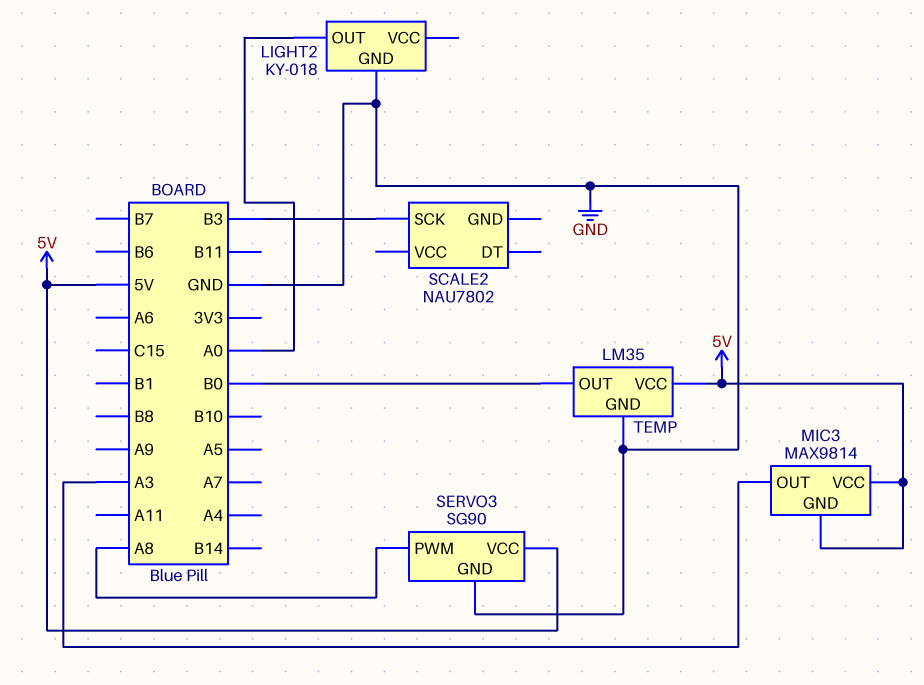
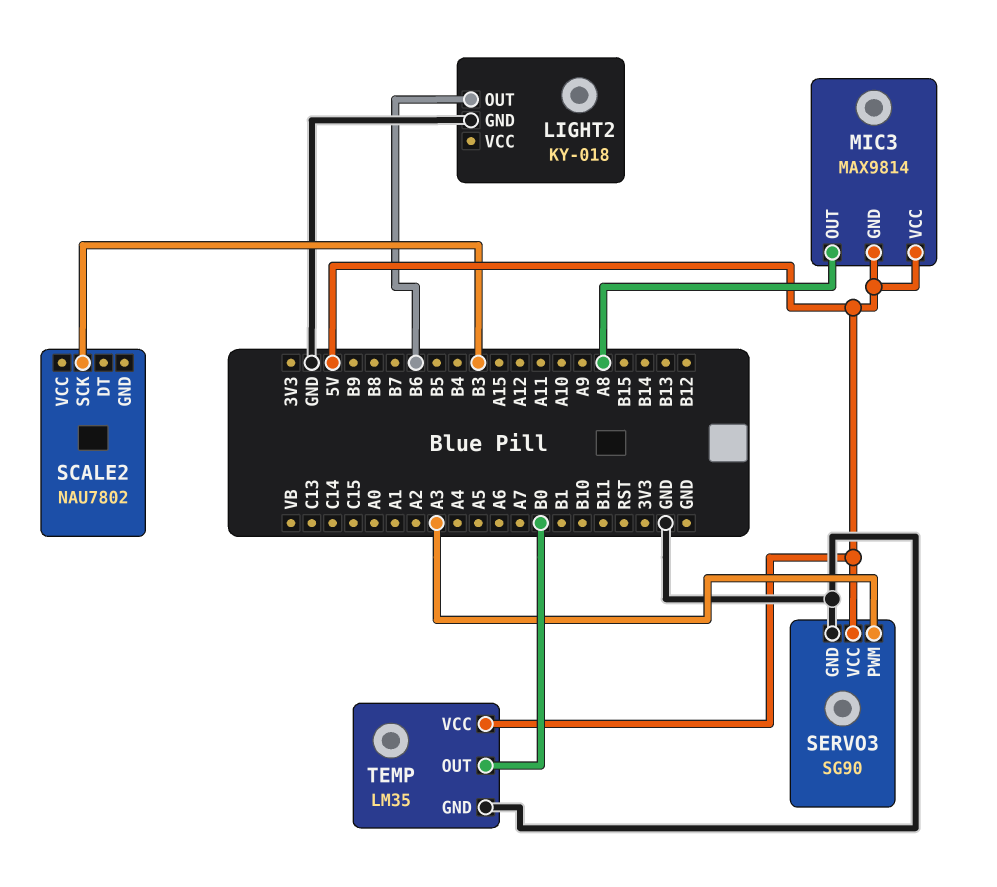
LIGHT2 pin OUT: A0 -> B6
MIC3 pin OUT: A3 -> A8
SERVO3 pin PWM: A8 -> A3

